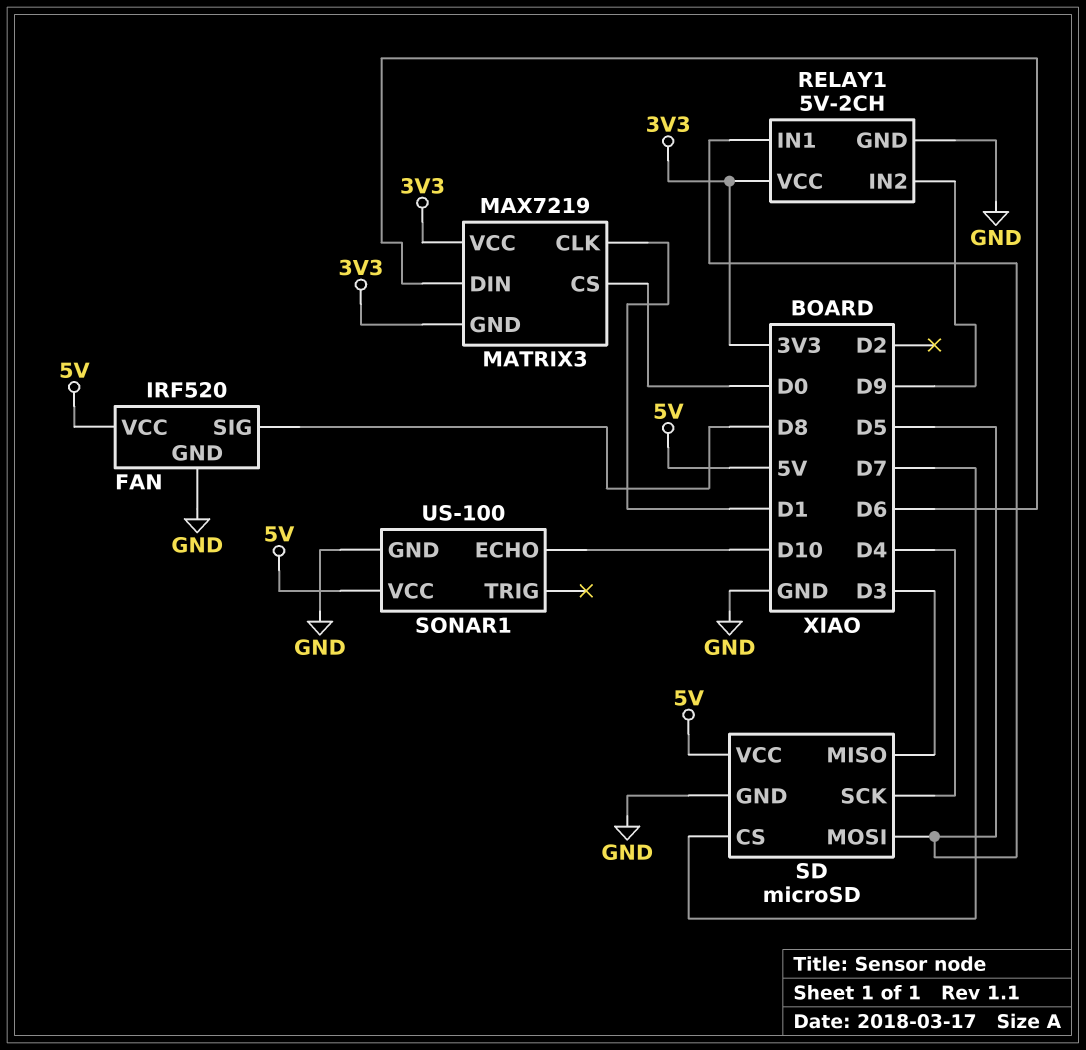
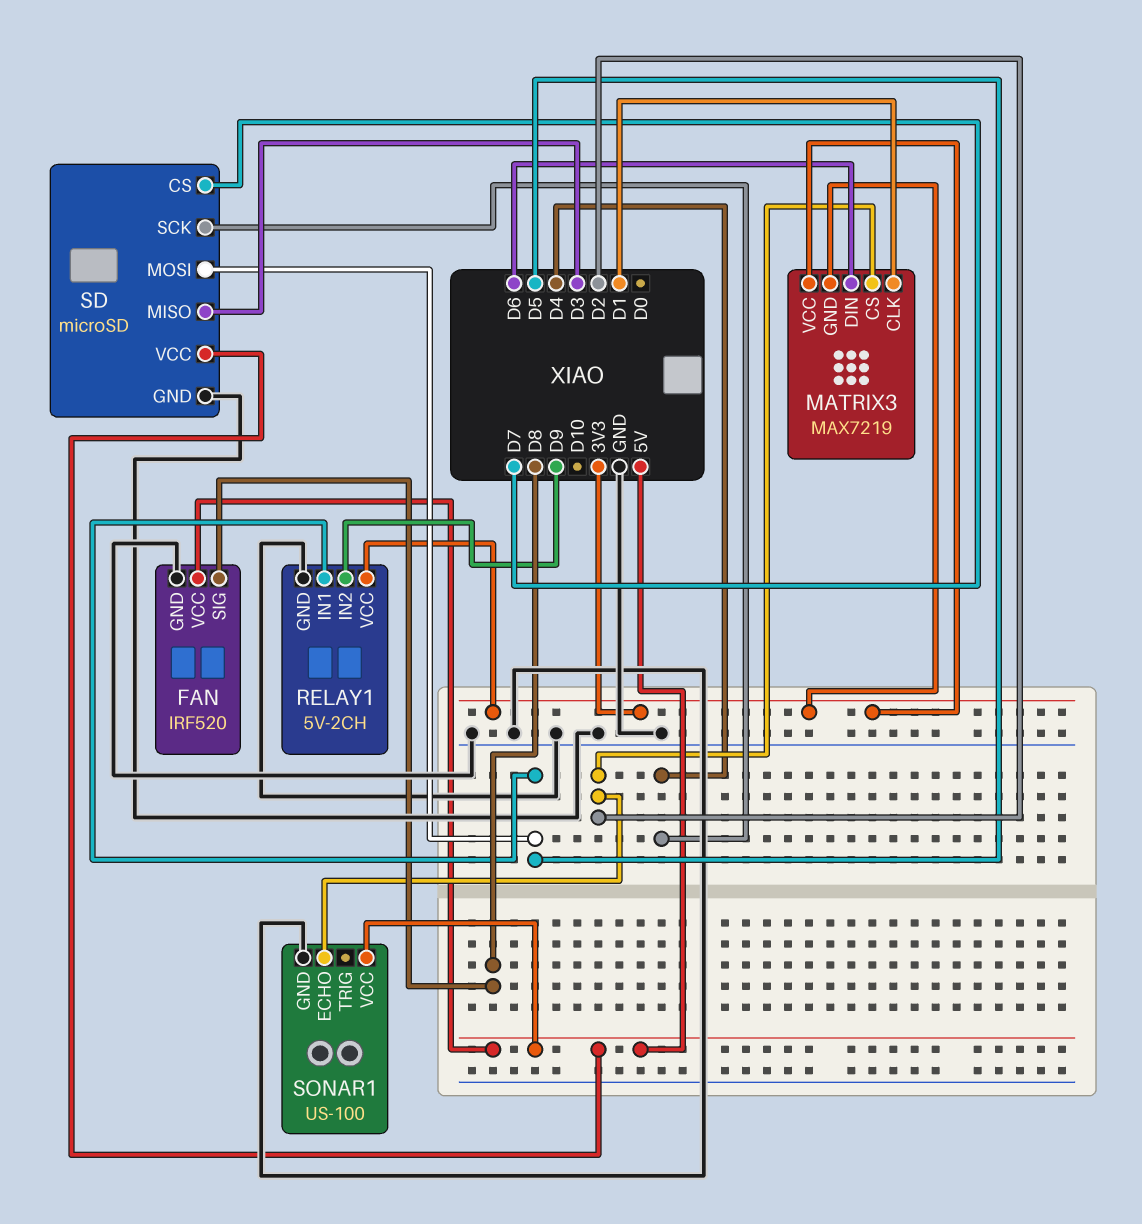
MATRIX3 pin CS: D0 -> D2
SONAR1 pin ECHO: D10 -> D2

